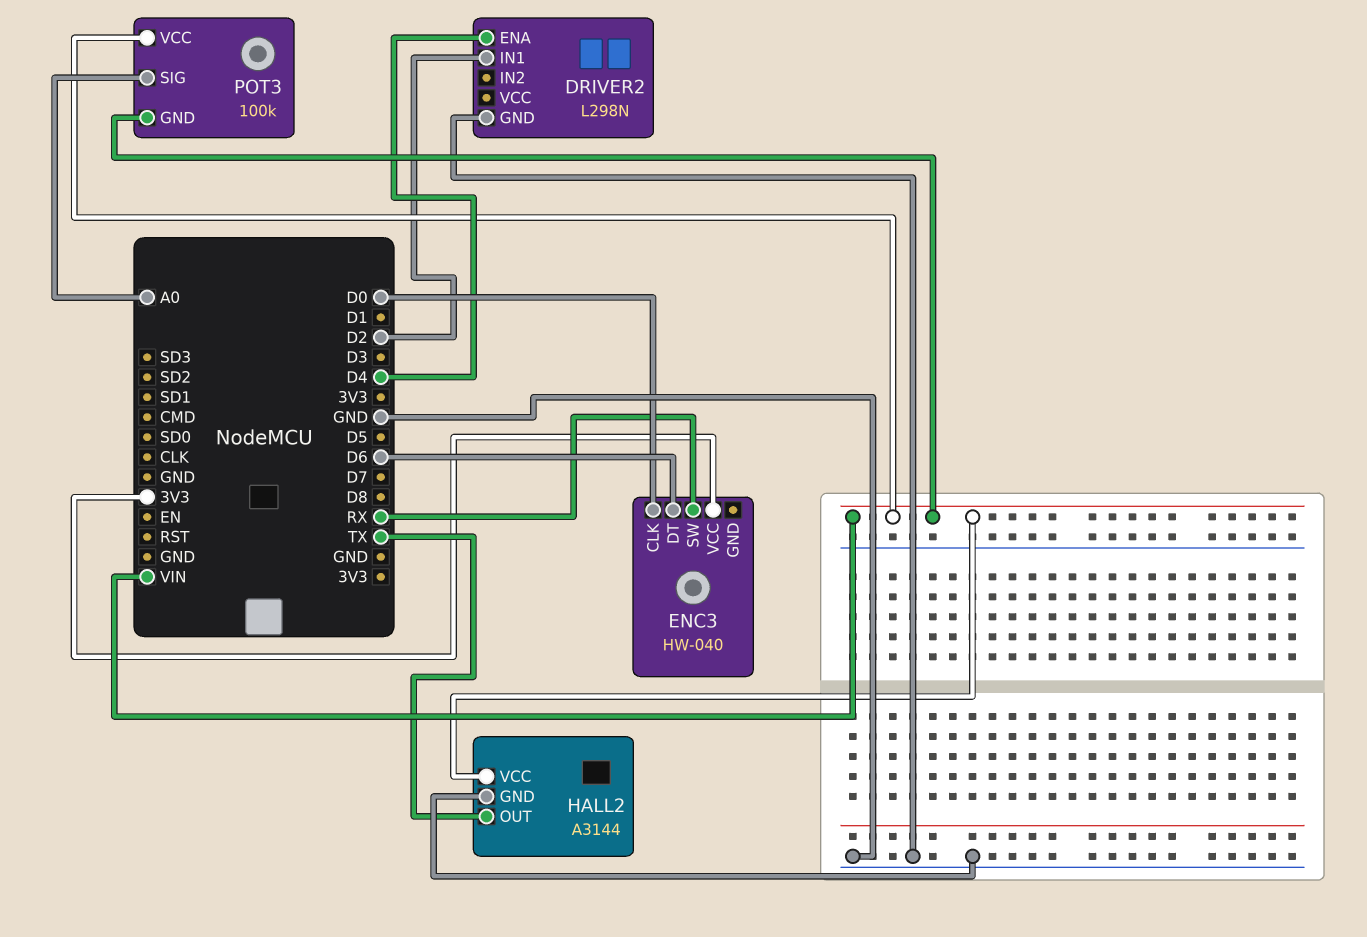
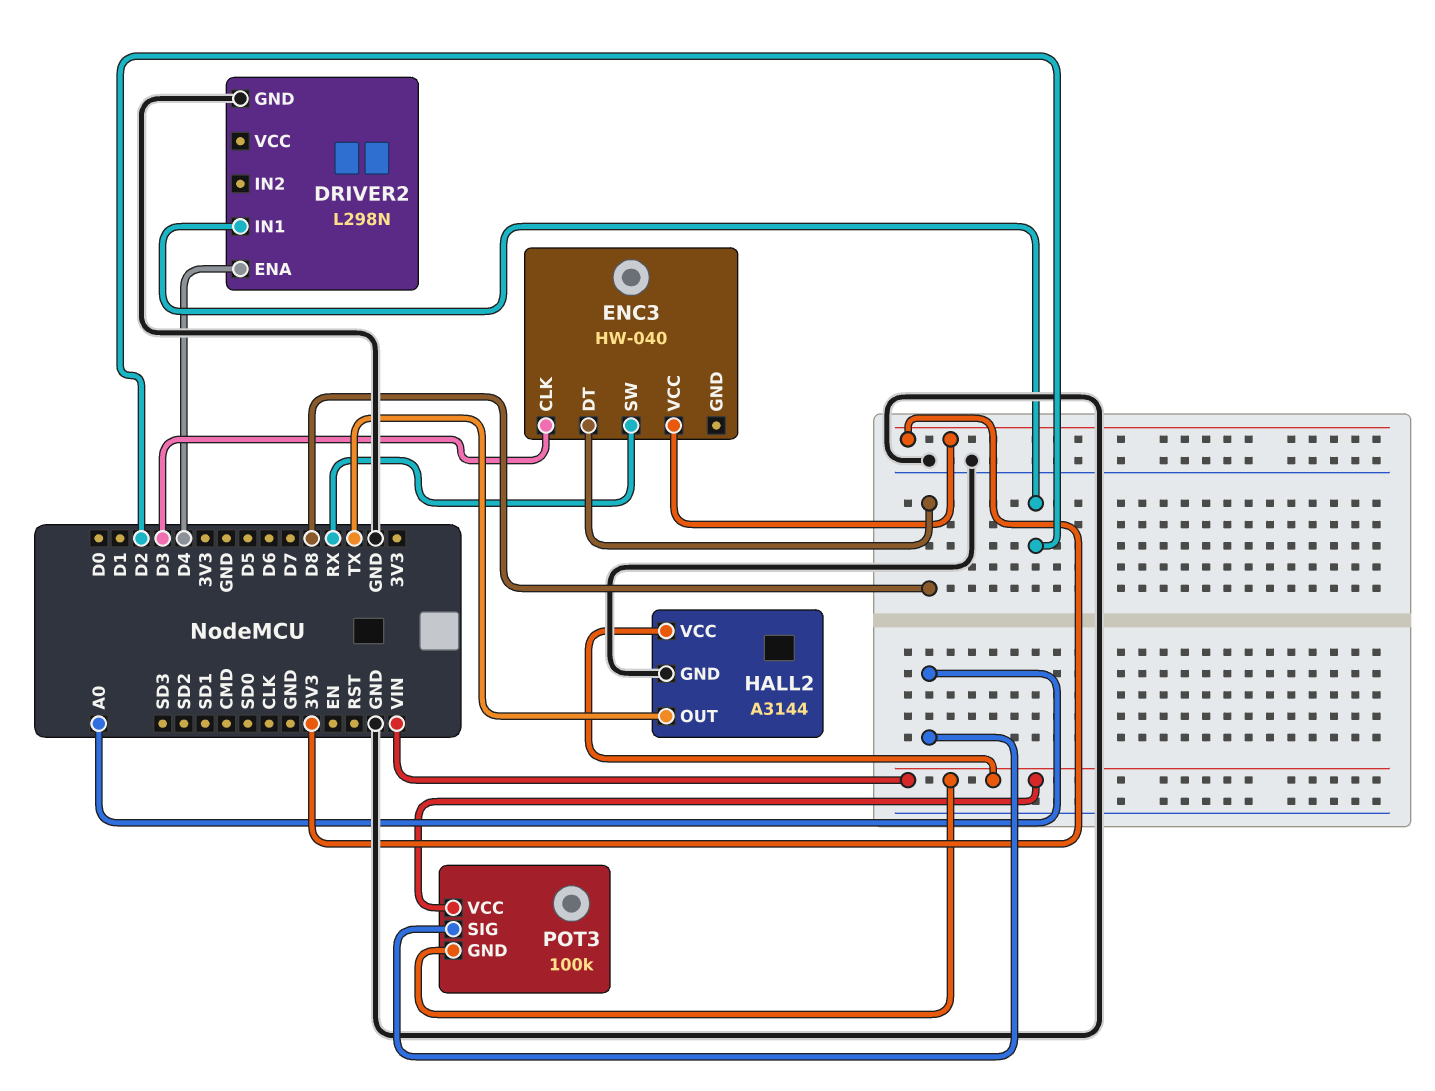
ENC3 pin CLK: D0 -> D3
ENC3 pin DT: D6 -> D8

